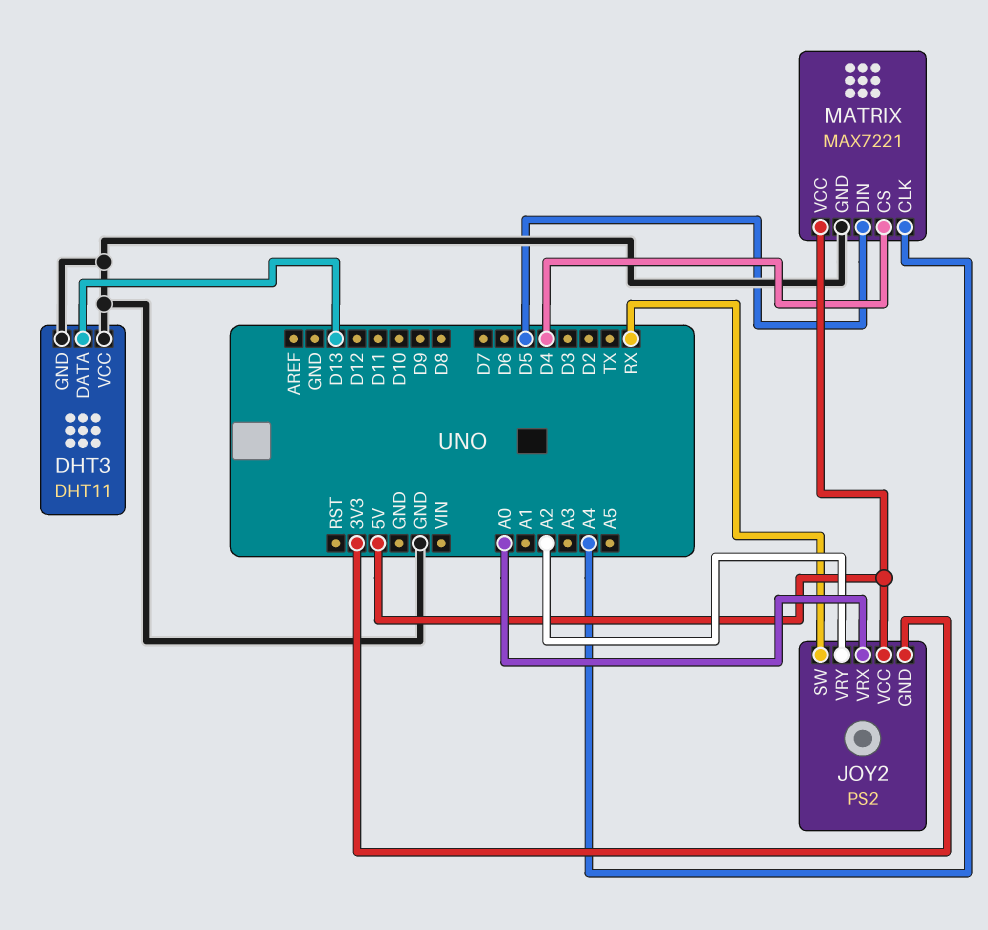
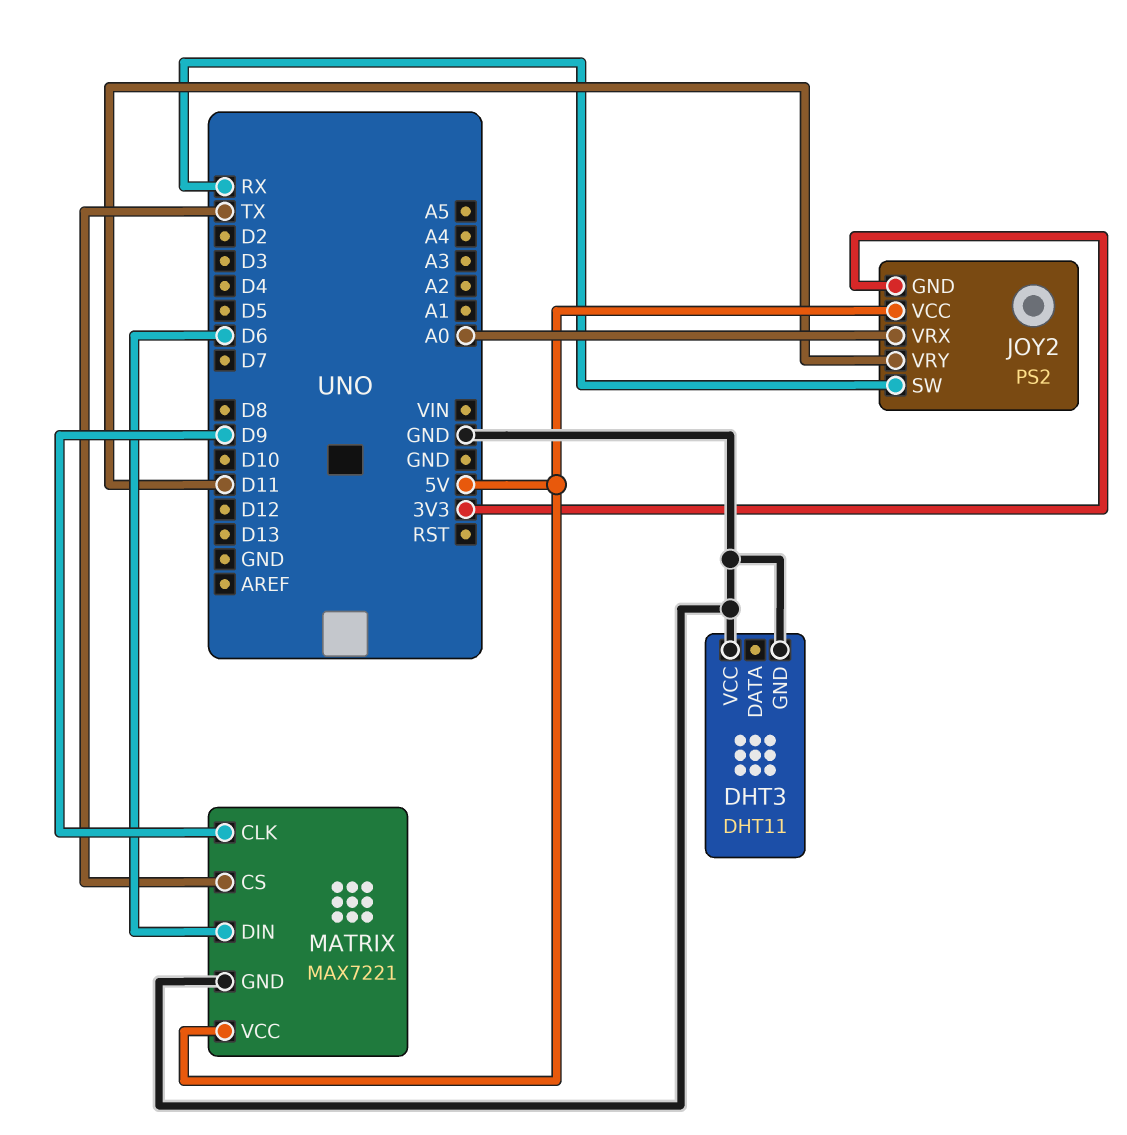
DHT3 pin DATA: D13 -> none
JOY2 pin VRY: A2 -> D11
MATRIX pin CLK: A4 -> D9
MATRIX pin CS: D4 -> TX
MATRIX pin DIN: D5 -> D6

